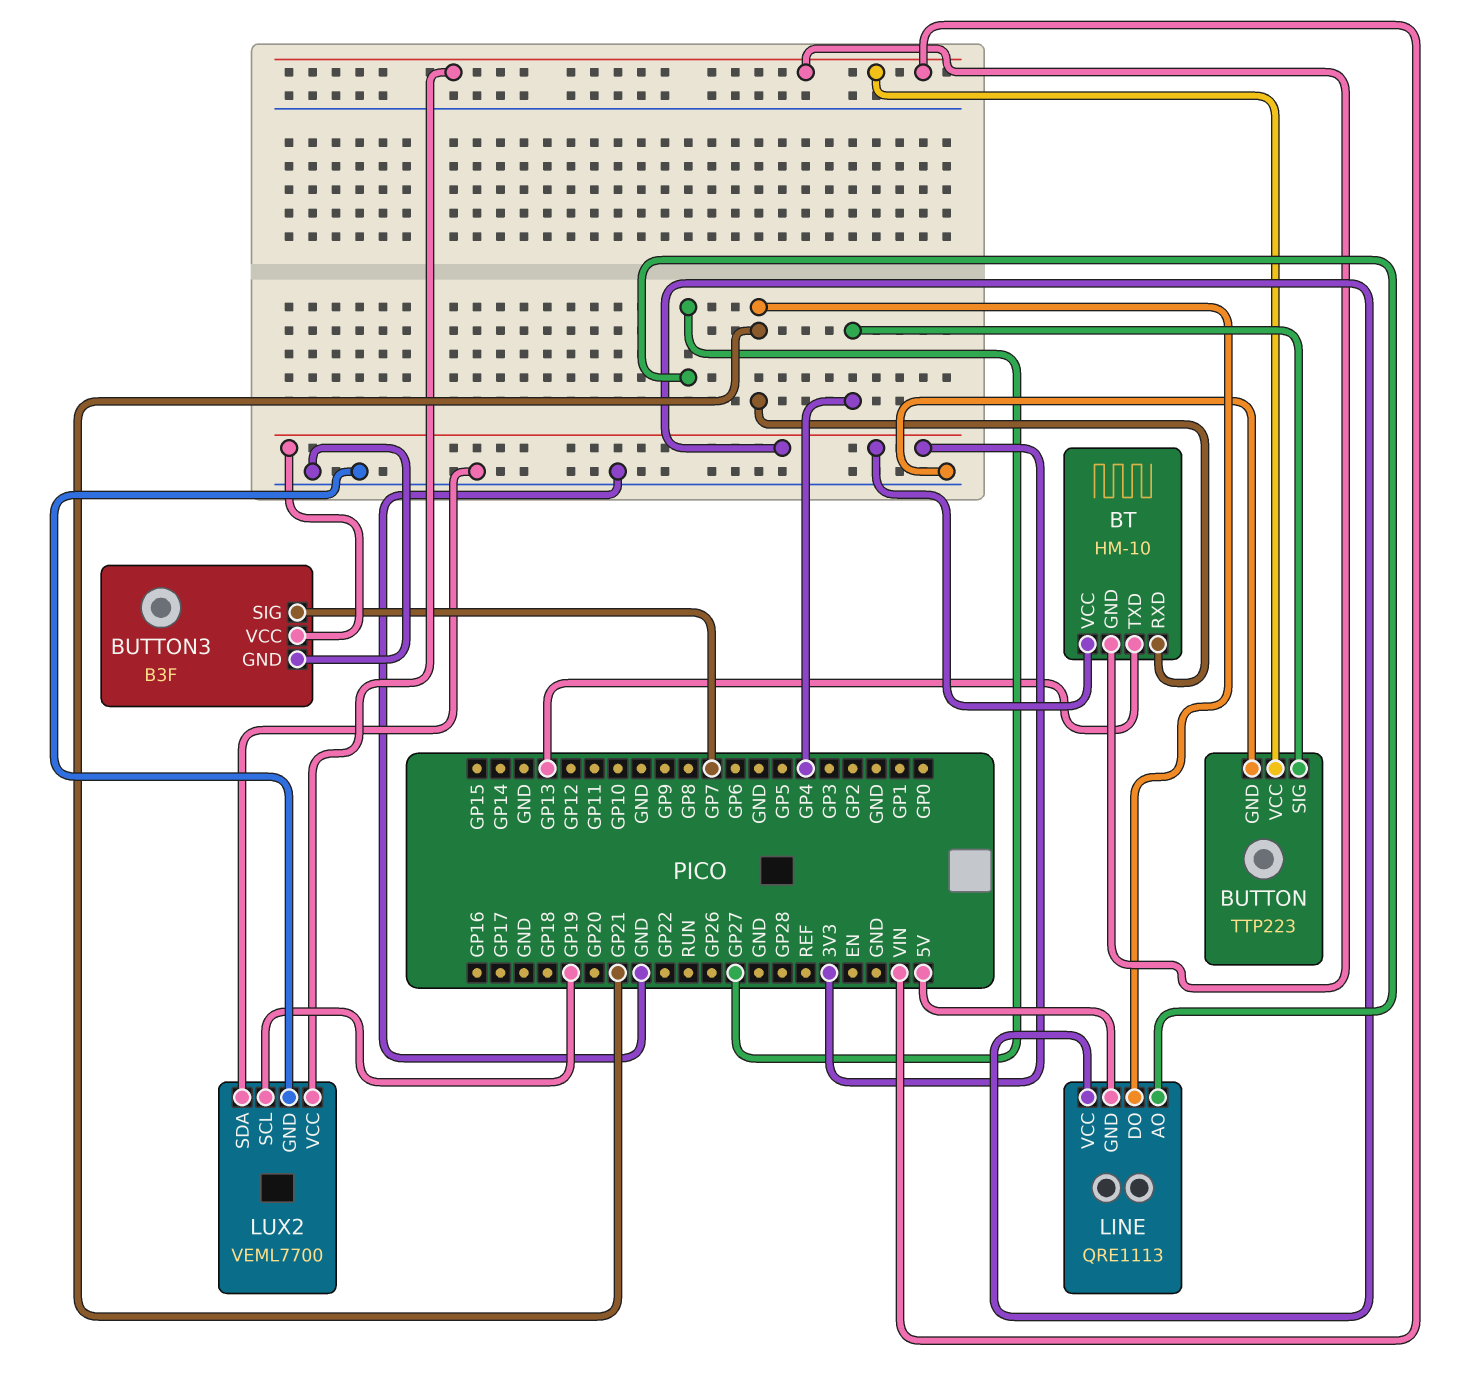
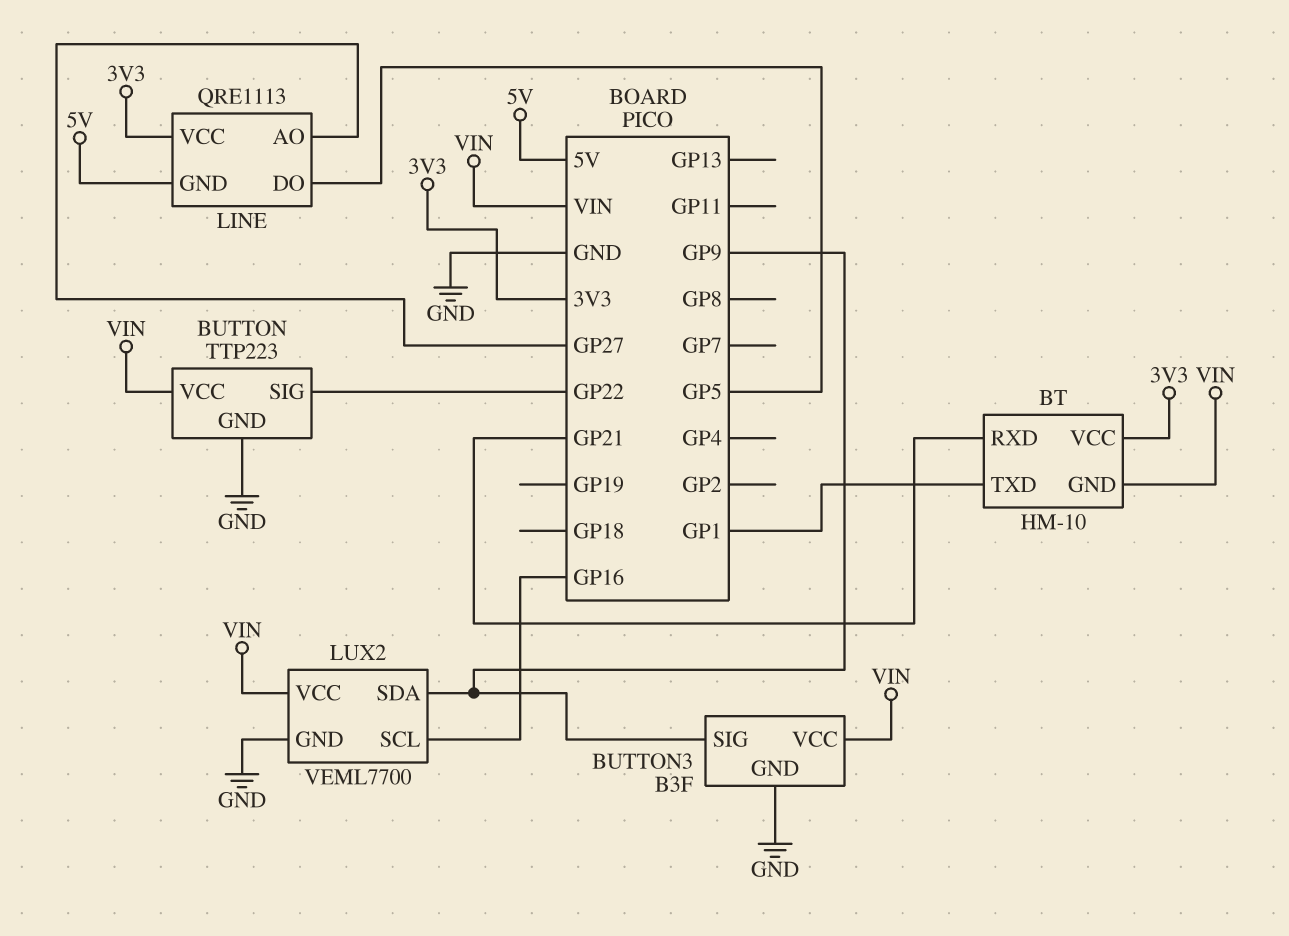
BT pin TXD: GP13 -> GP1
BUTTON pin SIG: GP4 -> GP22
BUTTON3 pin SIG: GP7 -> GP9
BUTTON3 pin VCC: 3V3 -> VIN
LINE pin DO: GP21 -> GP5
LUX2 pin SCL: GP19 -> GP16
LUX2 pin SDA: GND -> GP9

